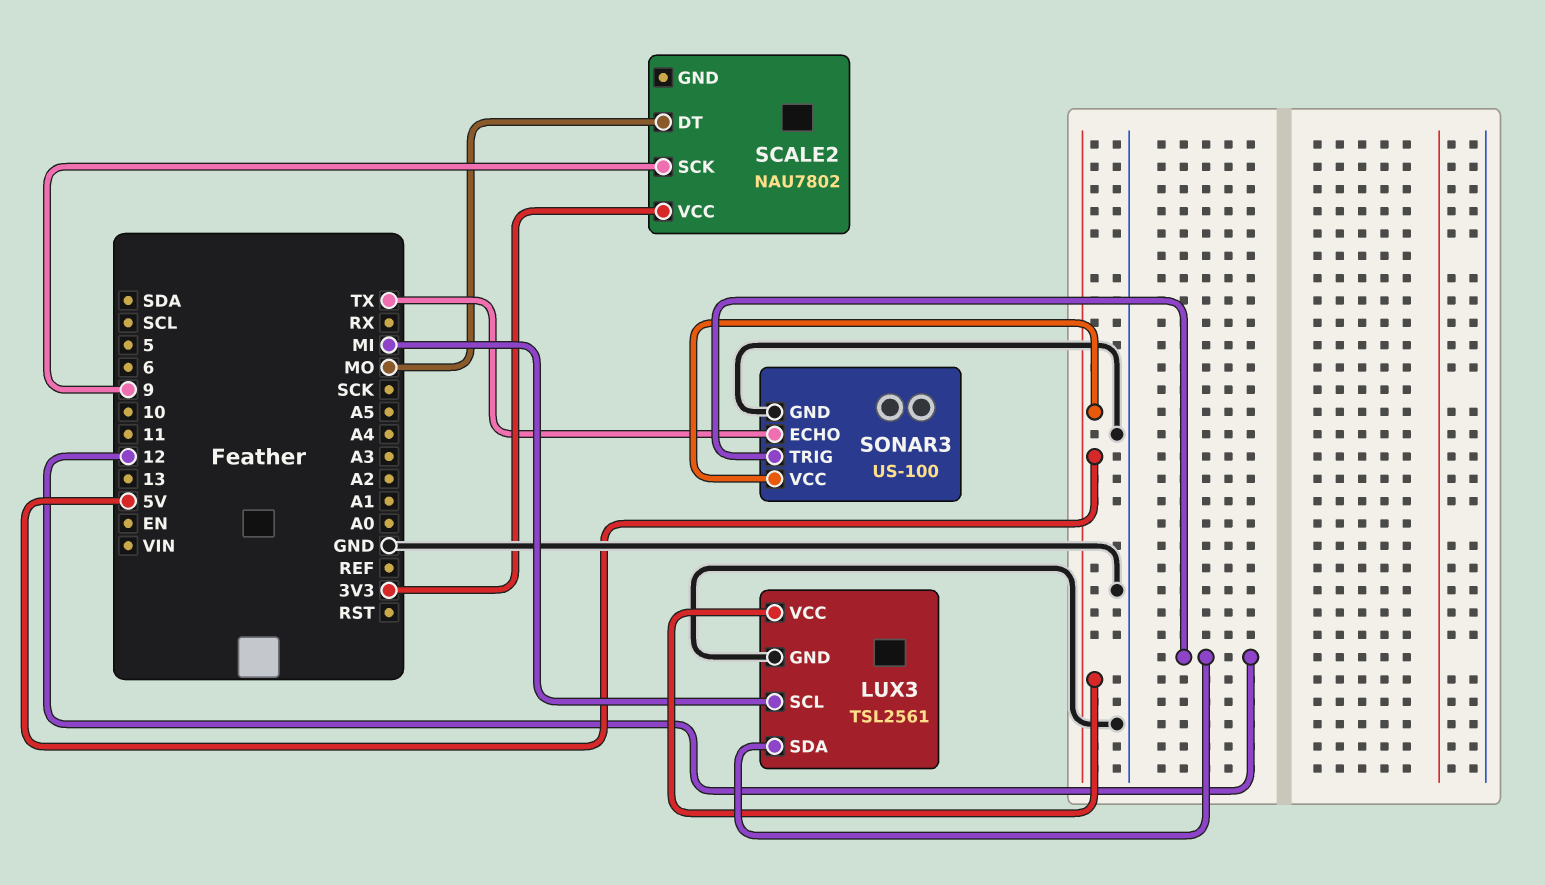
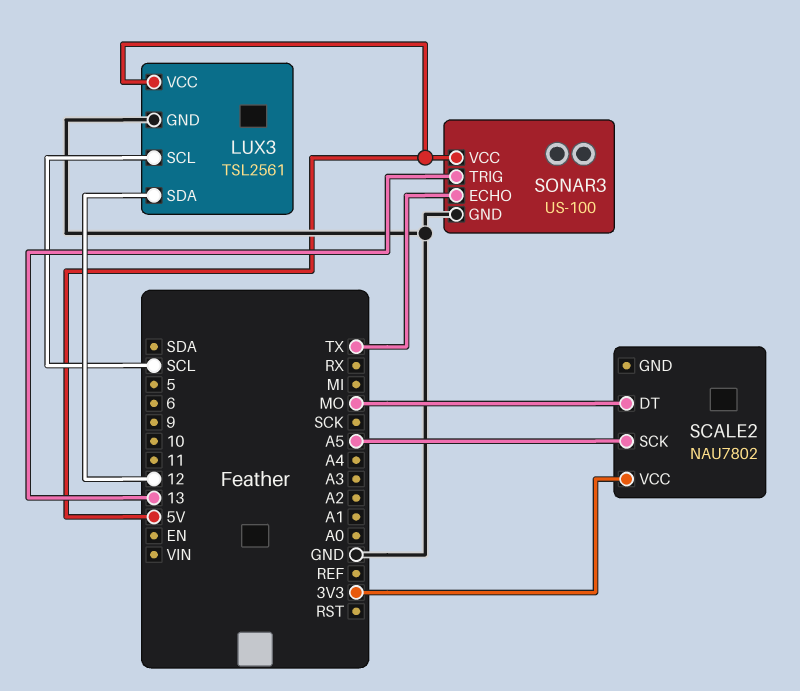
LUX3 pin SCL: MI -> SCL
SCALE2 pin SCK: 9 -> A5
SONAR3 pin TRIG: 12 -> 13

